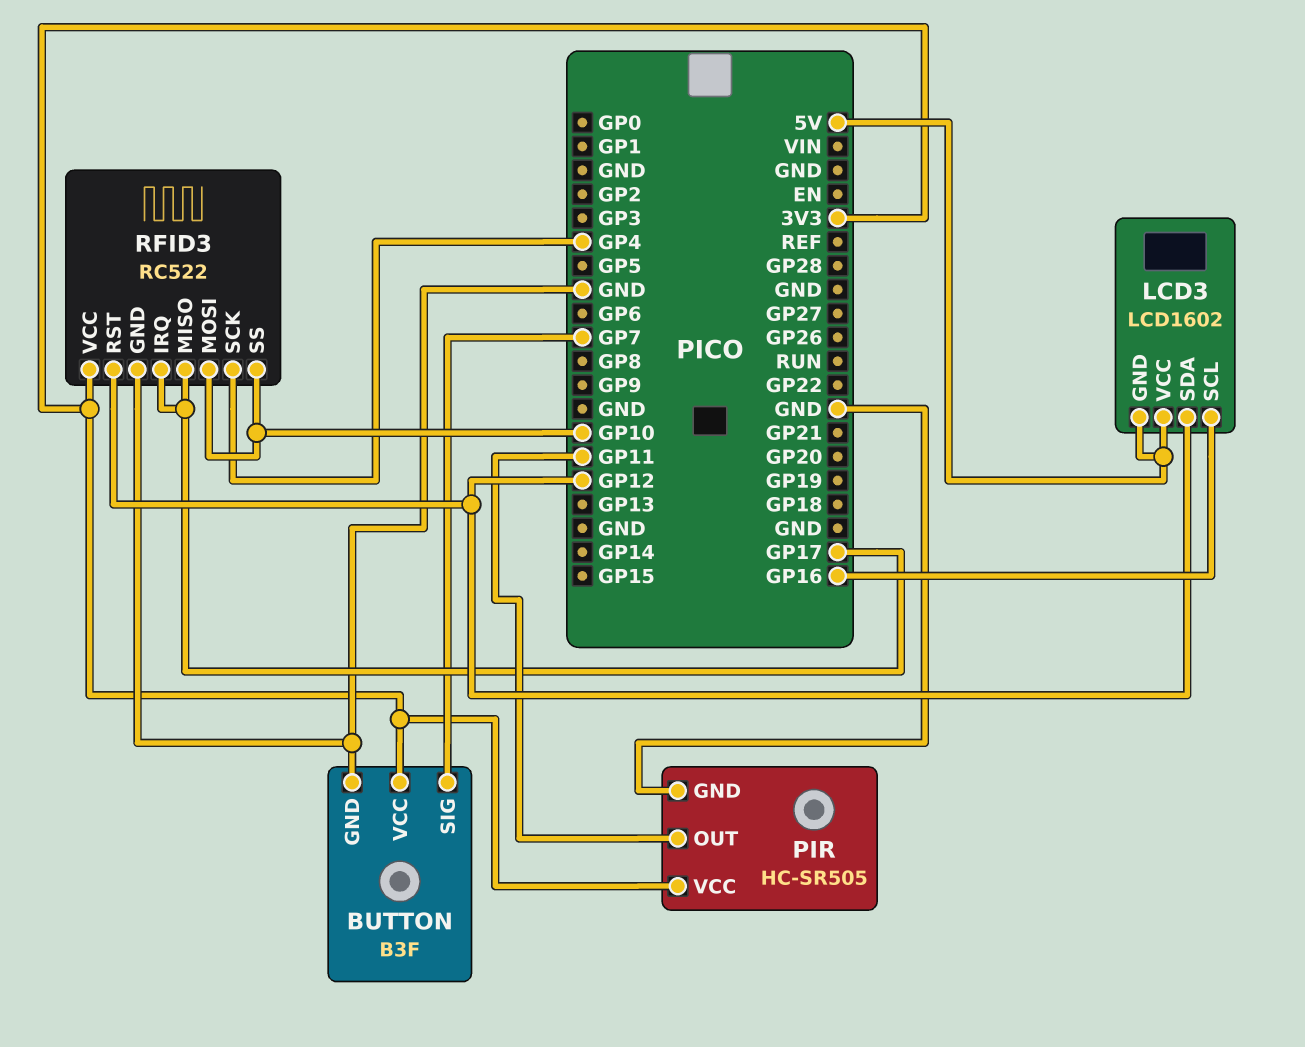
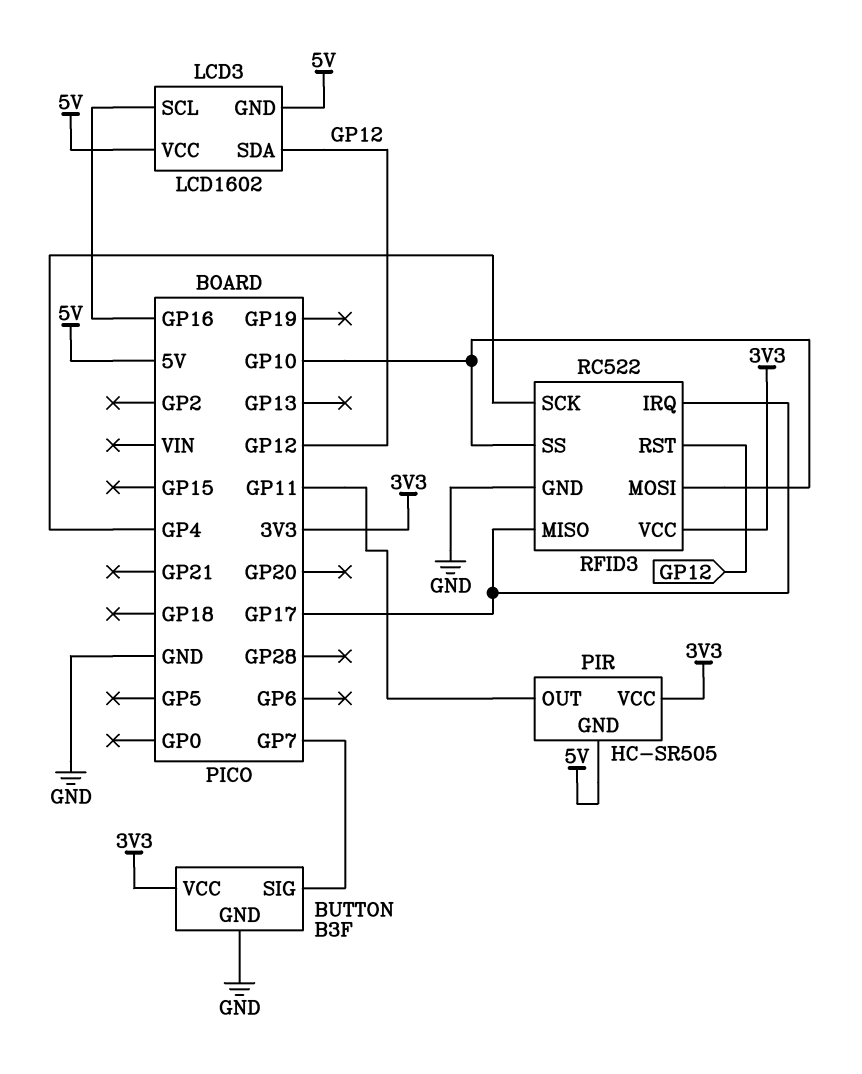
PIR pin GND: GND -> 5V

